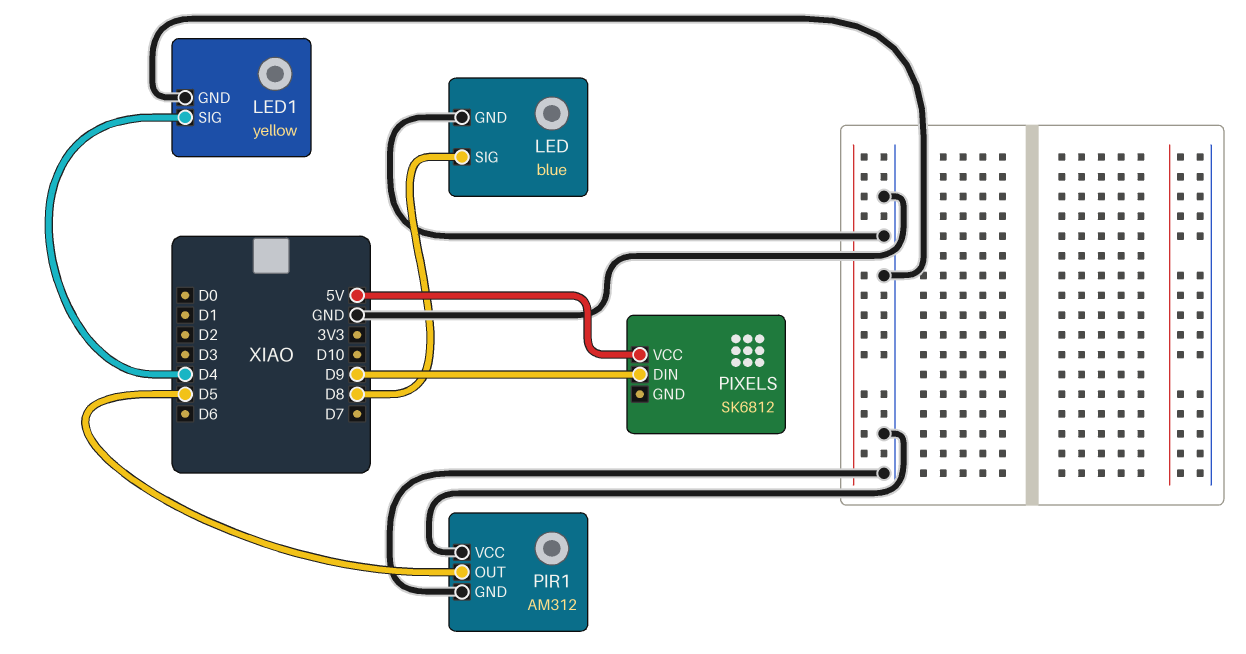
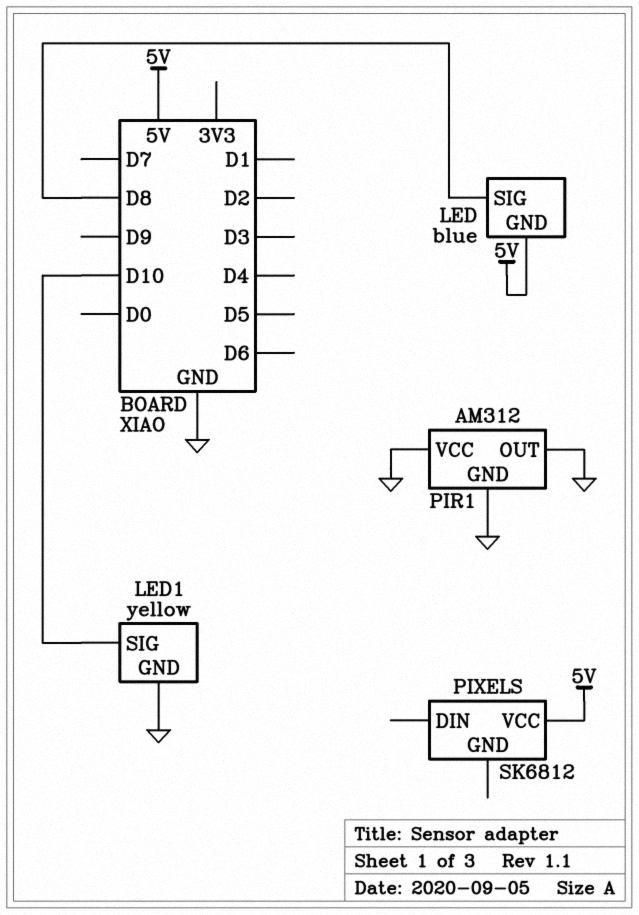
LED pin GND: GND -> 5V
LED1 pin SIG: D4 -> D10
PIR1 pin OUT: D5 -> GND
PIXELS pin DIN: D9 -> none

